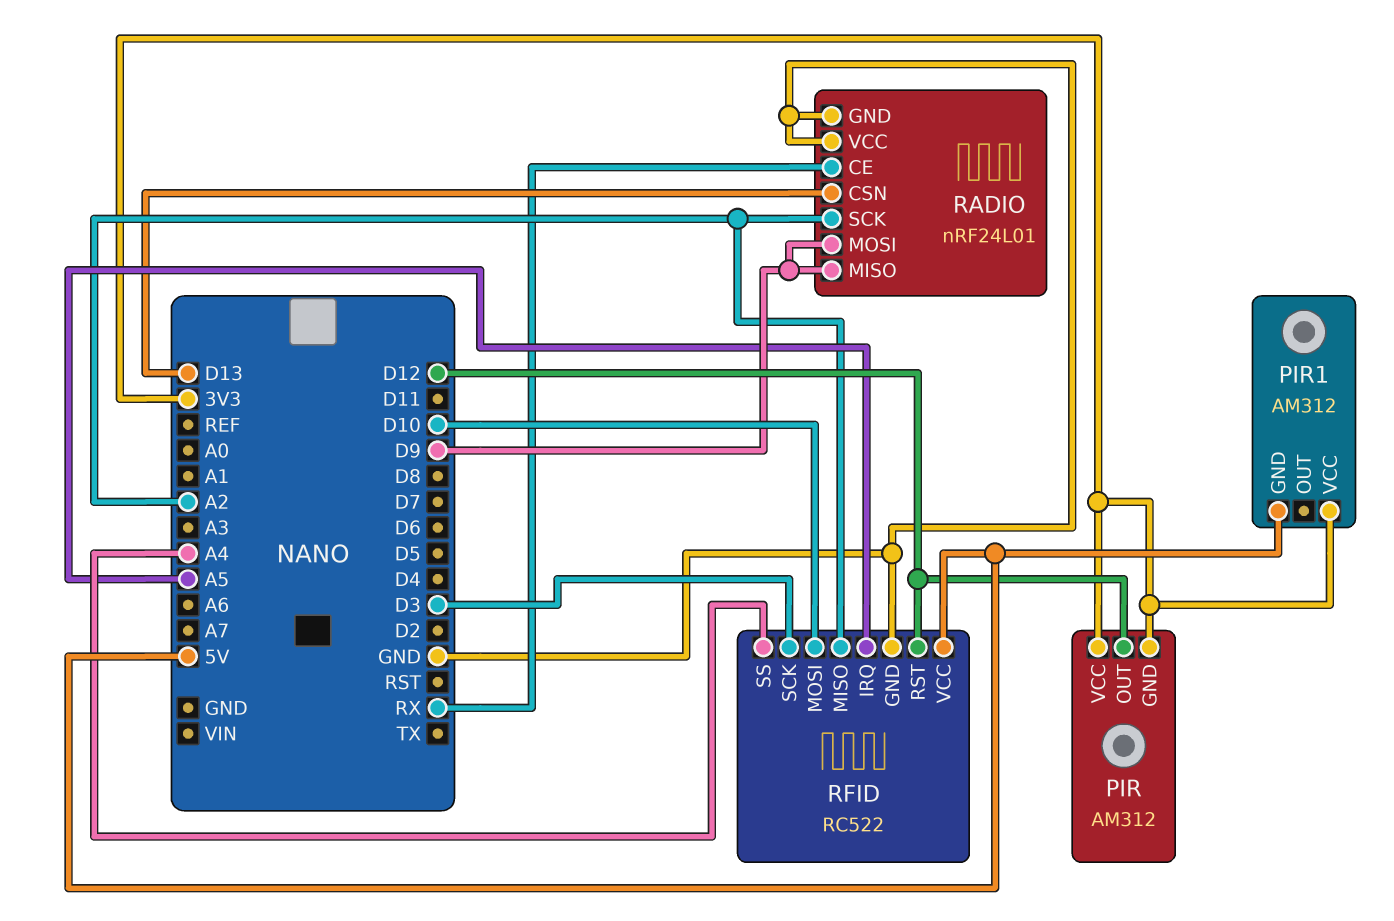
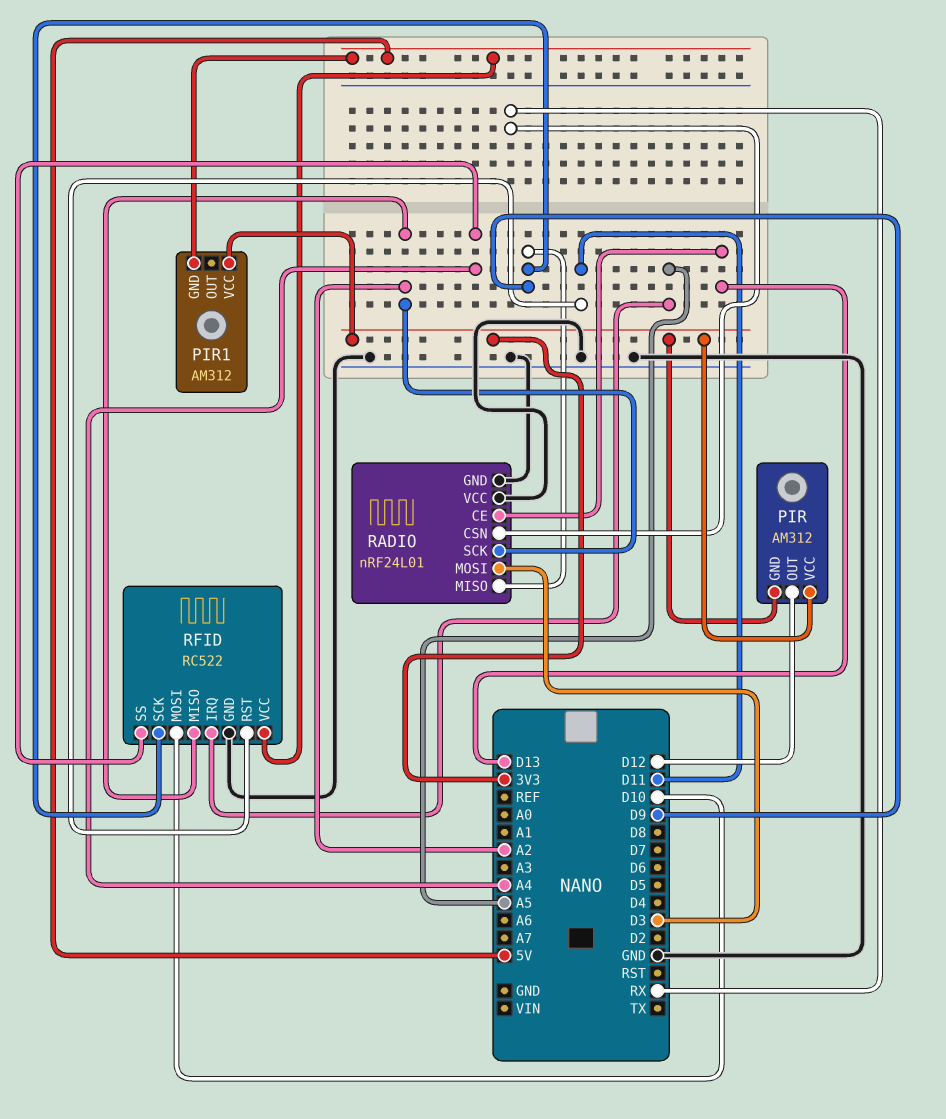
RADIO pin CE: RX -> D13
RADIO pin CSN: D13 -> RX
RADIO pin MOSI: D9 -> D3
RFID pin RST: D12 -> D11
RFID pin SCK: D3 -> D9

